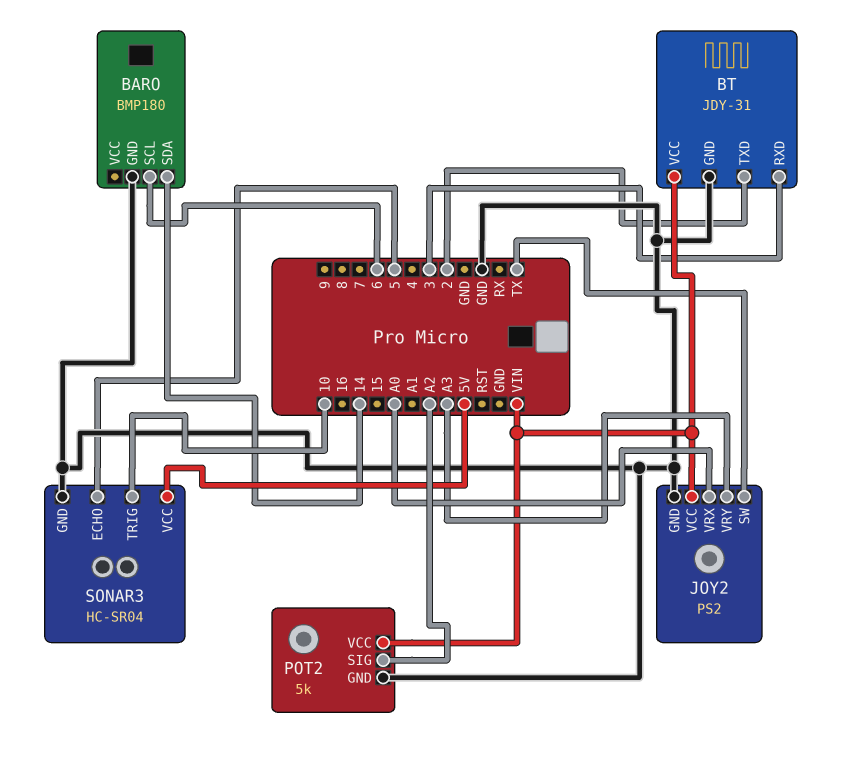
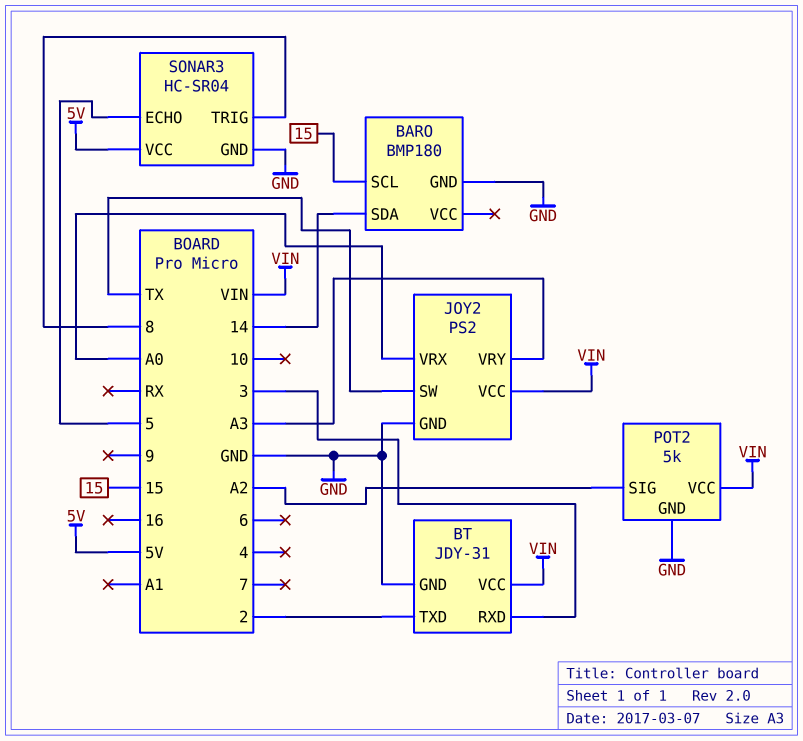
BARO pin SCL: 6 -> 15
SONAR3 pin TRIG: 10 -> 8

